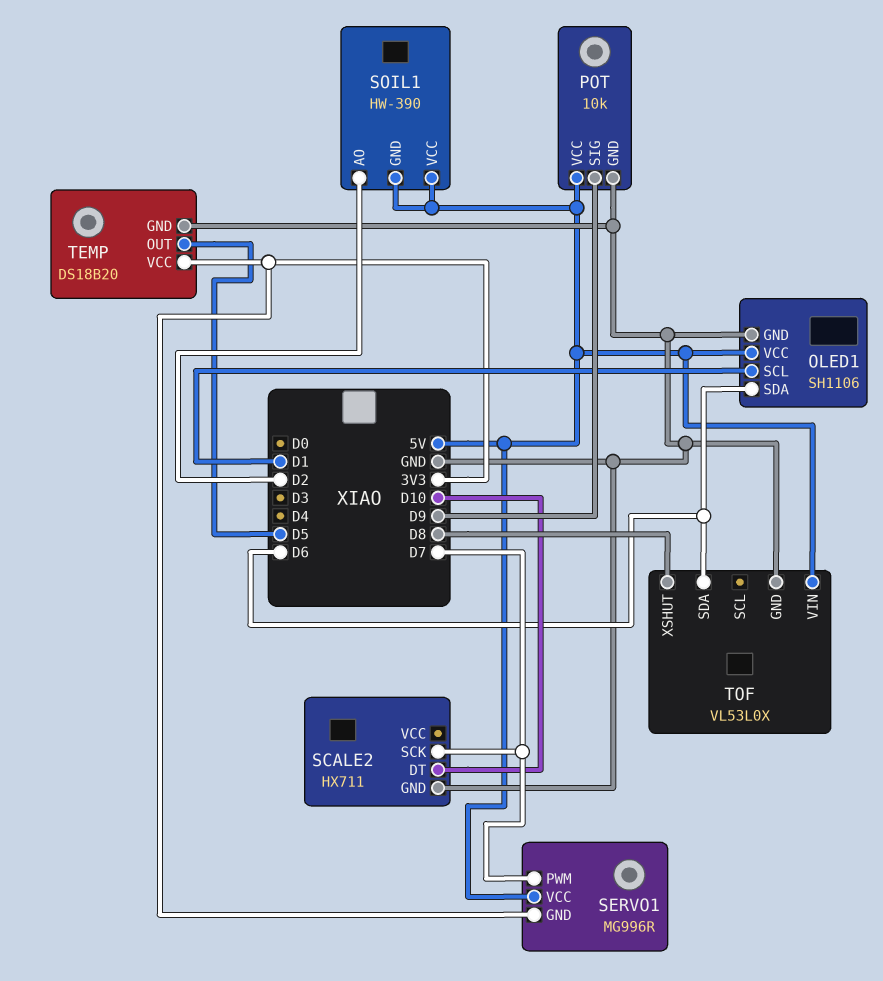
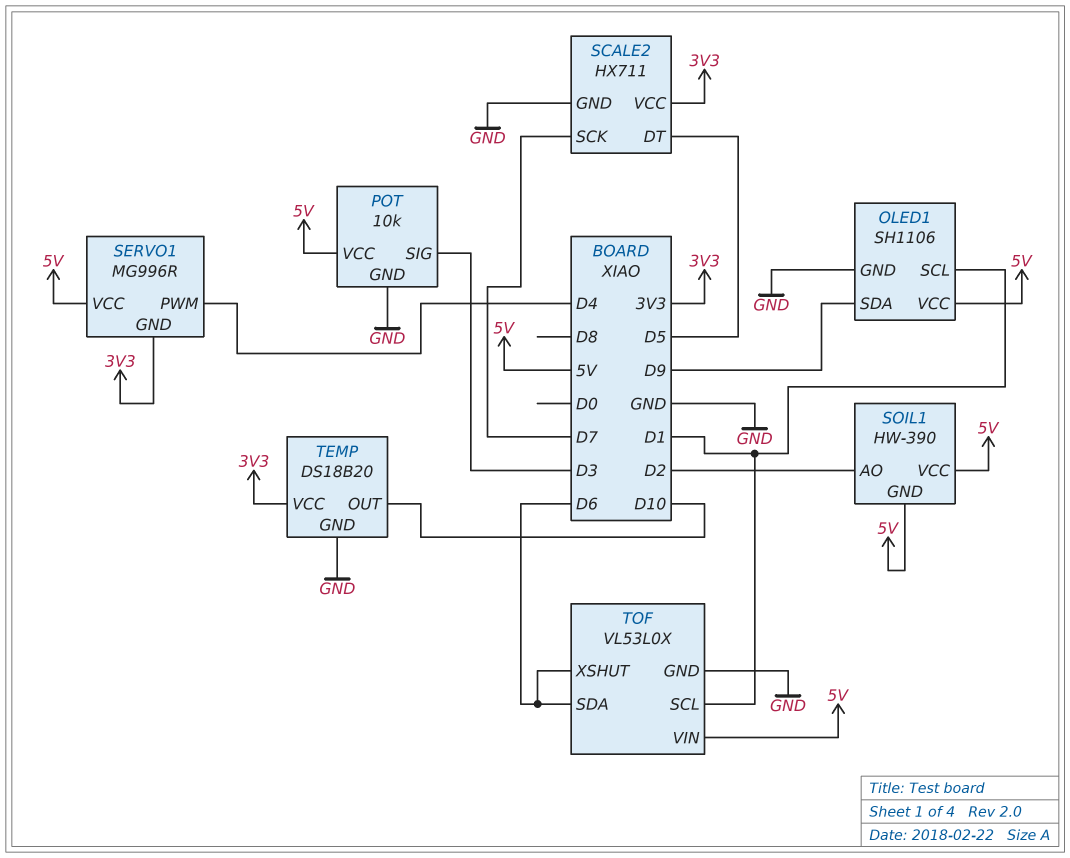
OLED1 pin SDA: D6 -> D9
POT pin SIG: D9 -> D3
SCALE2 pin DT: D10 -> D5
SCALE2 pin VCC: none -> 3V3
SERVO1 pin PWM: D7 -> D4
TEMP pin OUT: D5 -> D10
TOF pin SCL: none -> D1
TOF pin XSHUT: D8 -> D6

